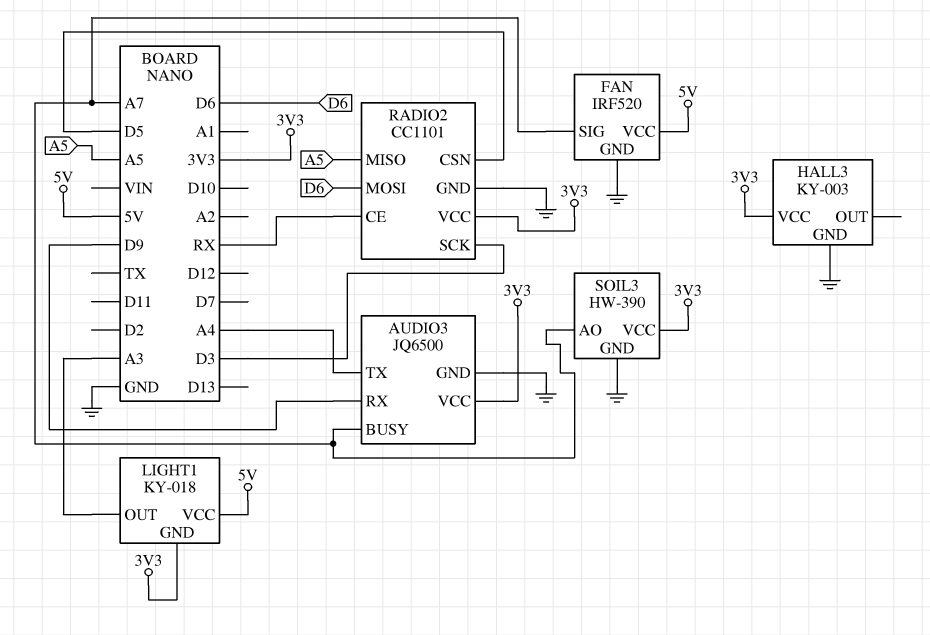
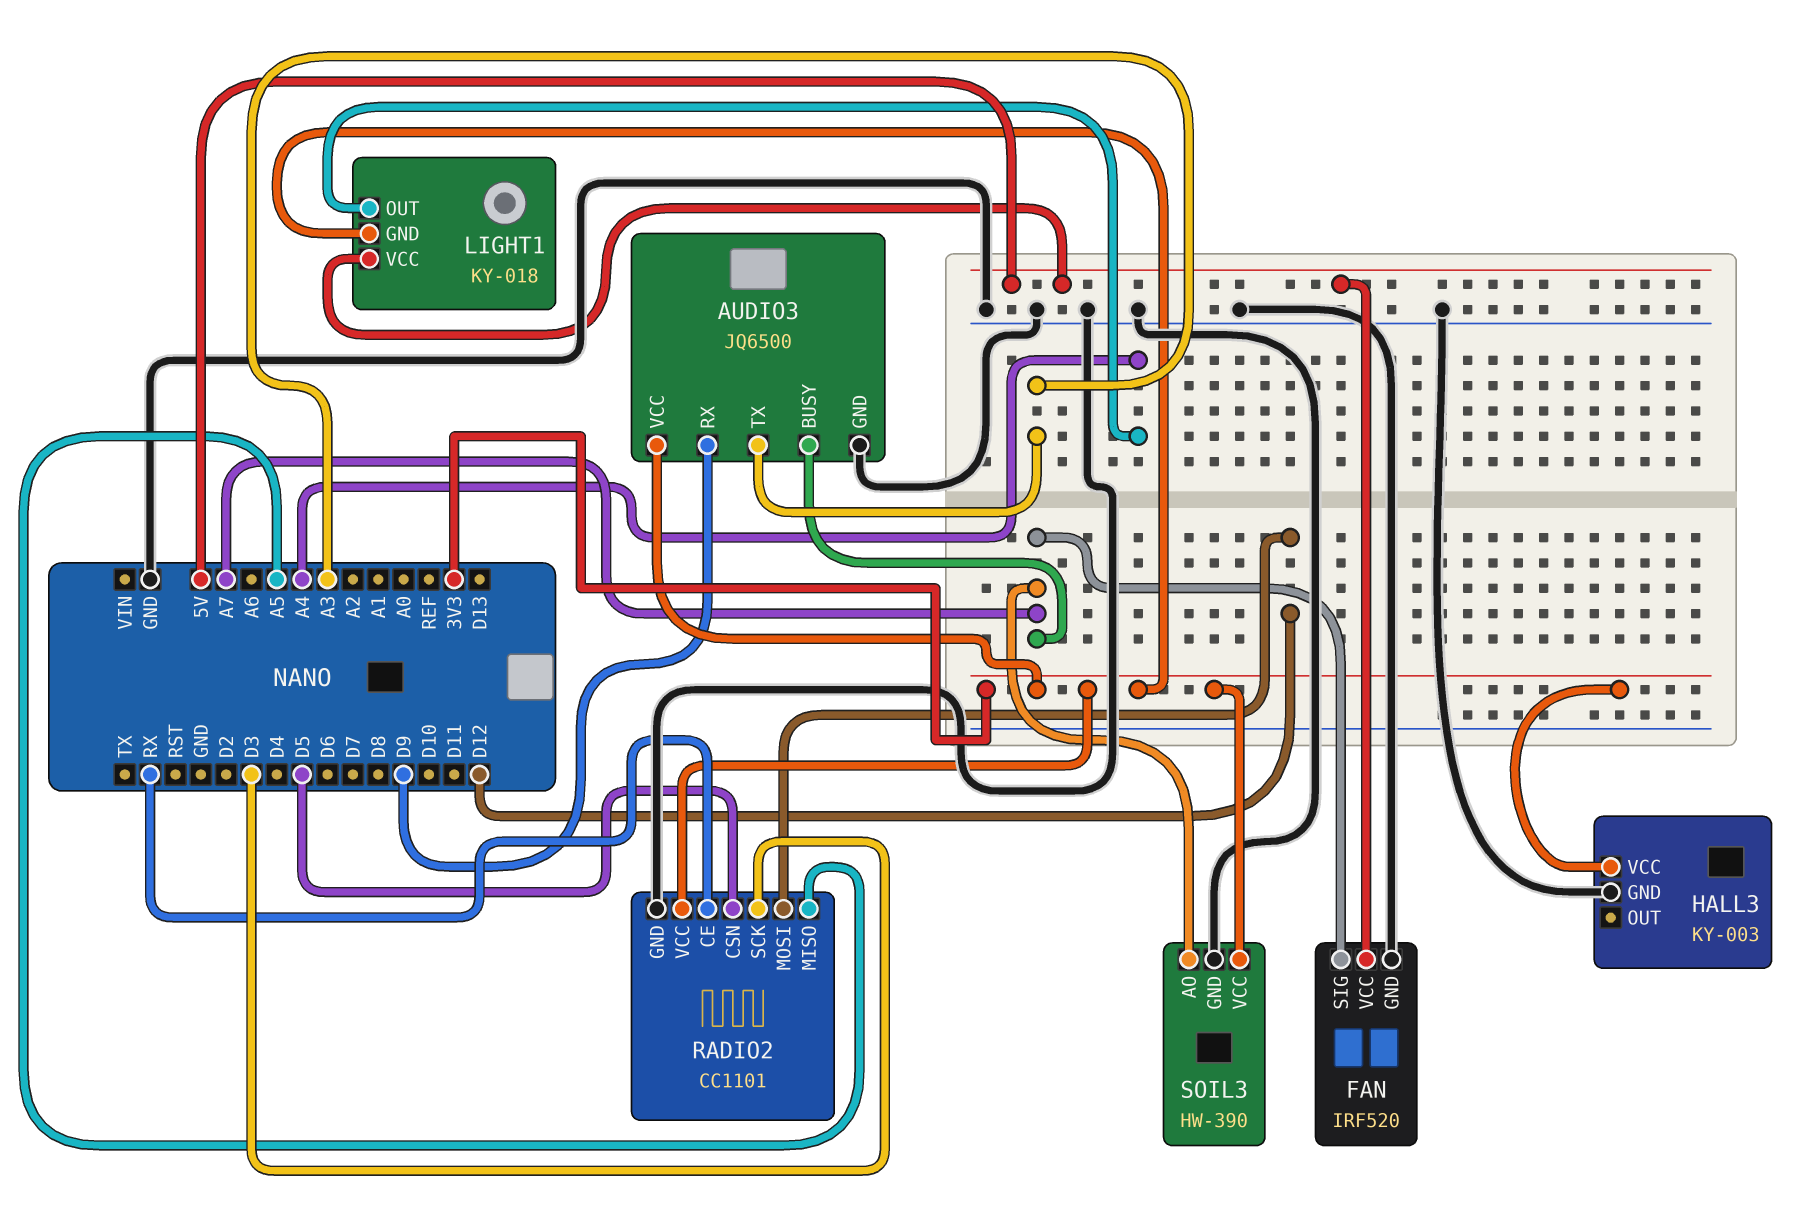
AUDIO3 pin TX: A4 -> A3
LIGHT1 pin OUT: A3 -> A4
RADIO2 pin MOSI: D6 -> D12

